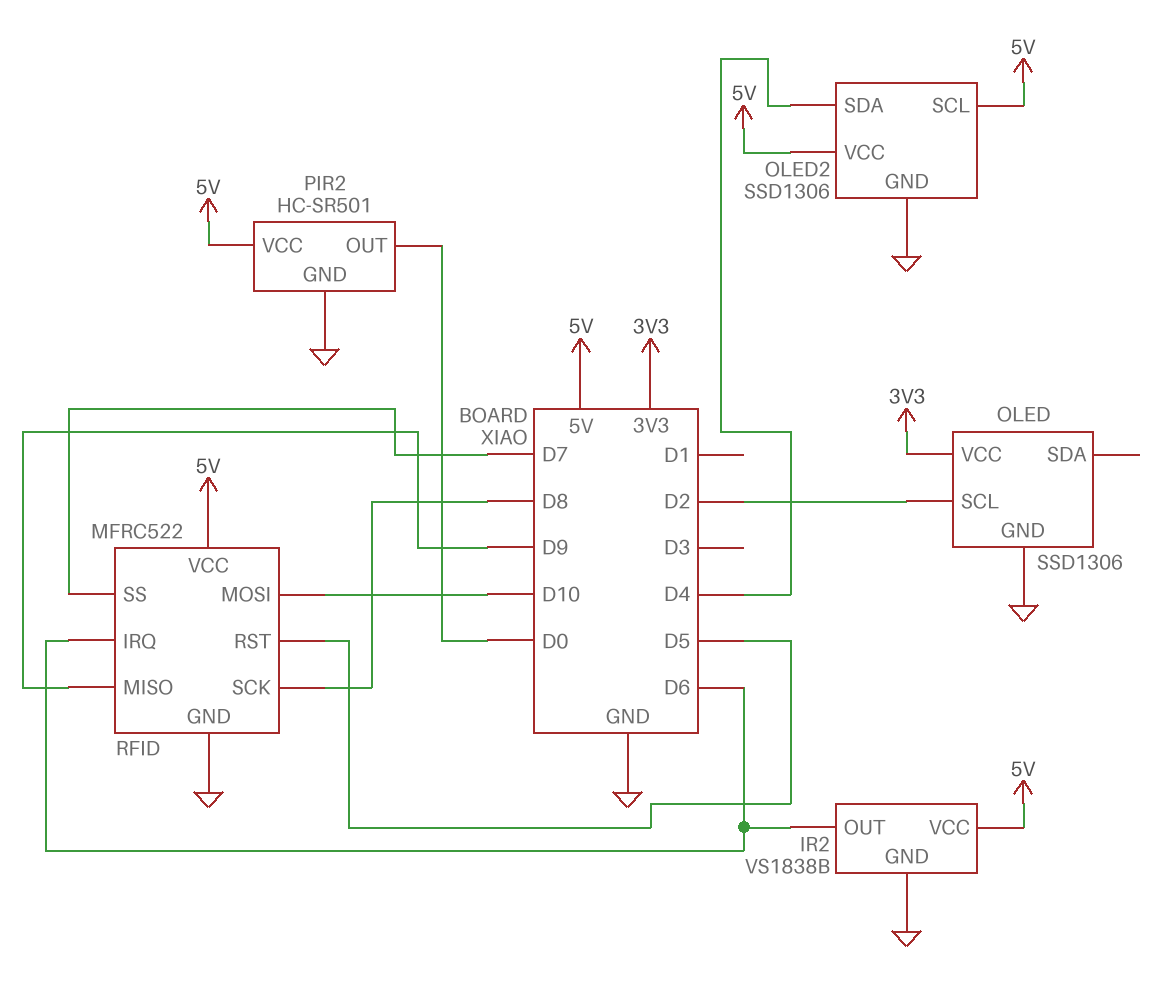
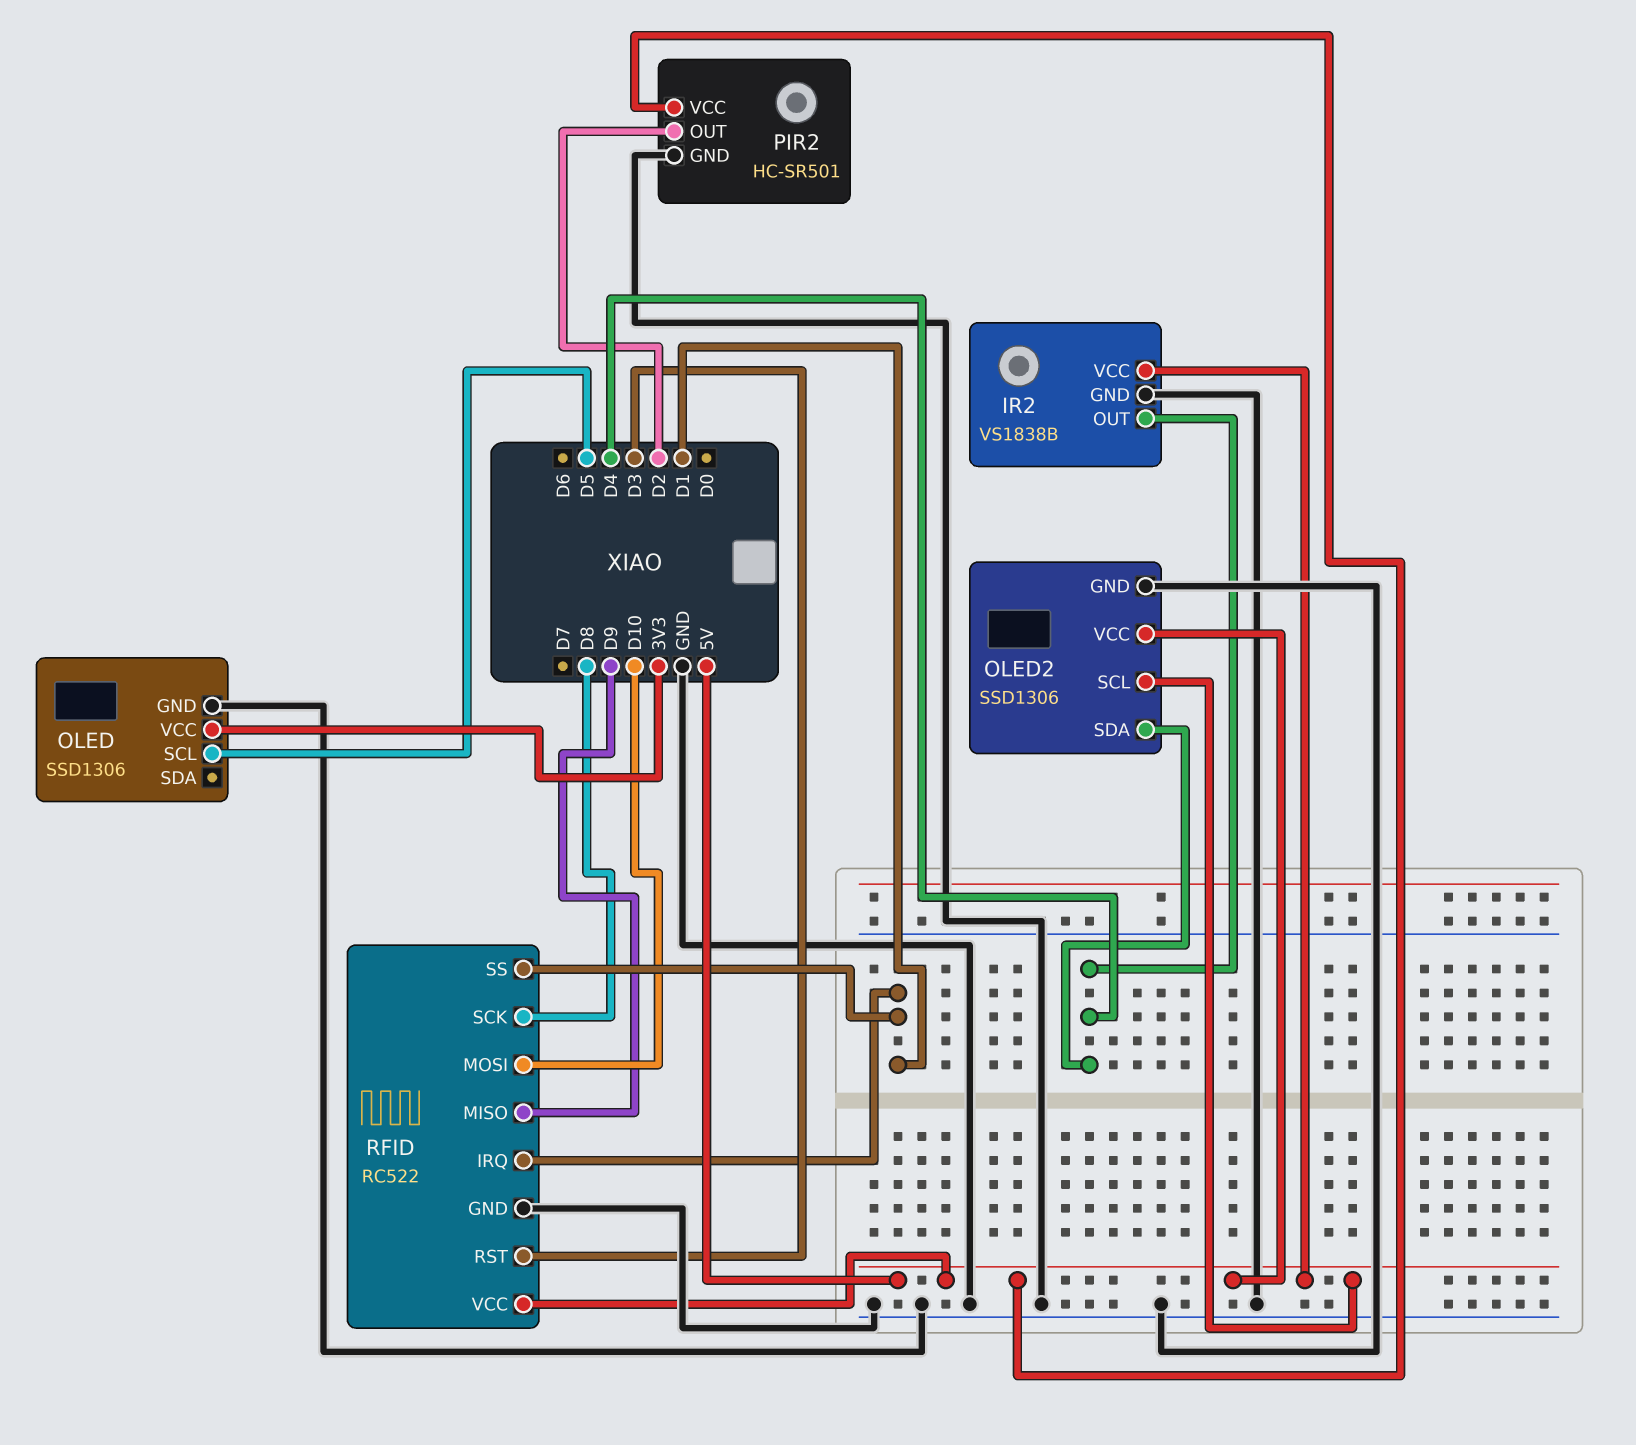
IR2 pin OUT: D6 -> D4
OLED pin SCL: D2 -> D5
PIR2 pin OUT: D0 -> D2
RFID: MFRC522 -> RC522
RFID pin IRQ: D6 -> D1
RFID pin RST: D5 -> D3
RFID pin SS: D7 -> D1

